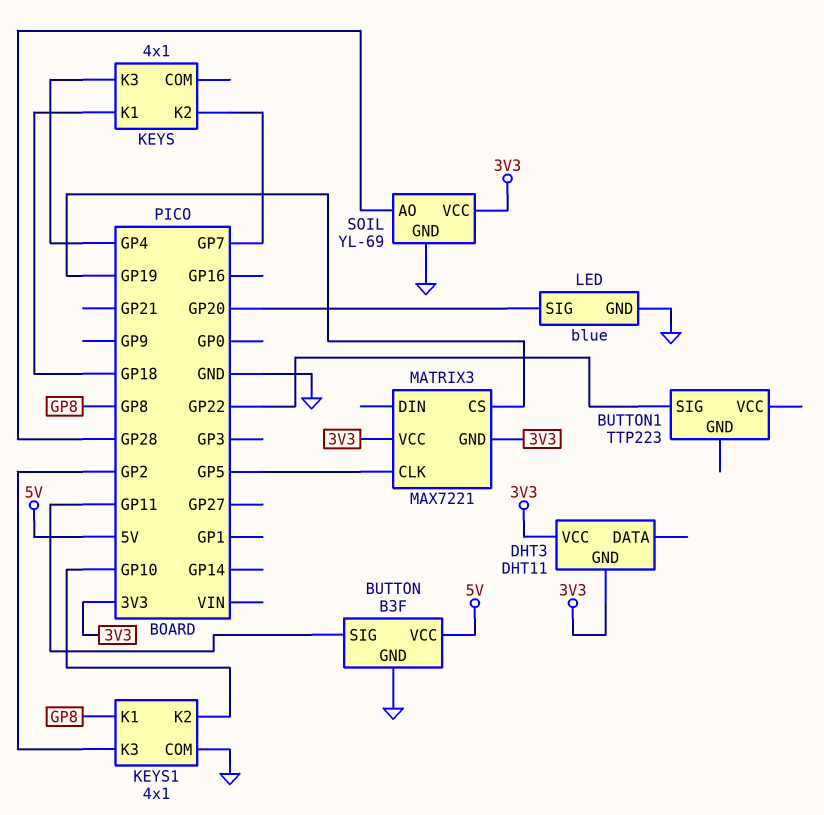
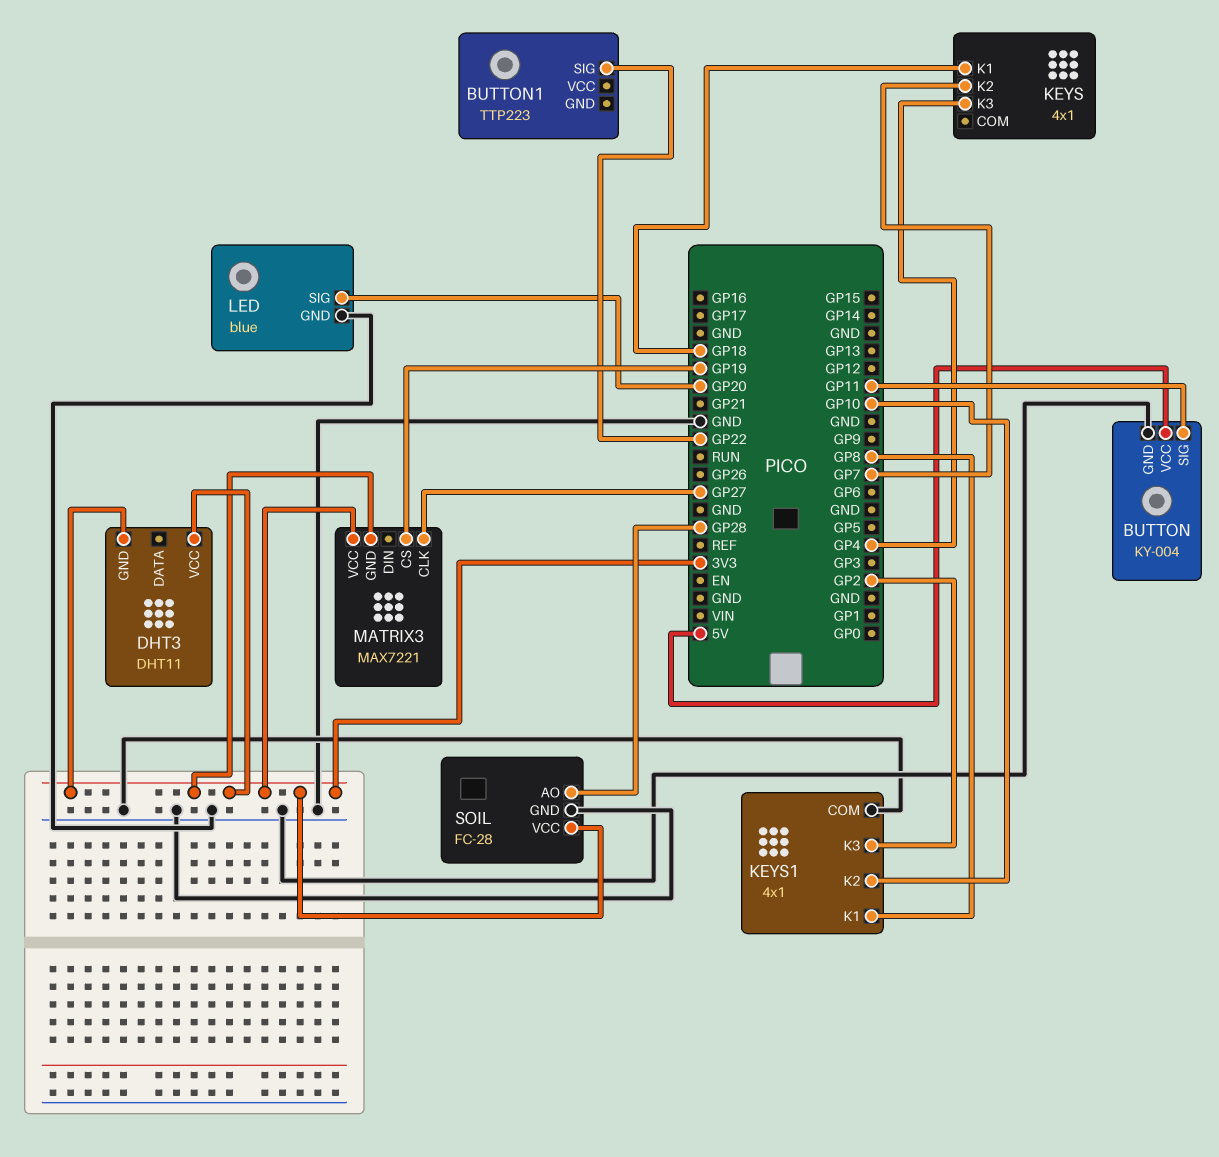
BUTTON: B3F -> KY-004
MATRIX3 pin CLK: GP5 -> GP27
SOIL: YL-69 -> FC-28

